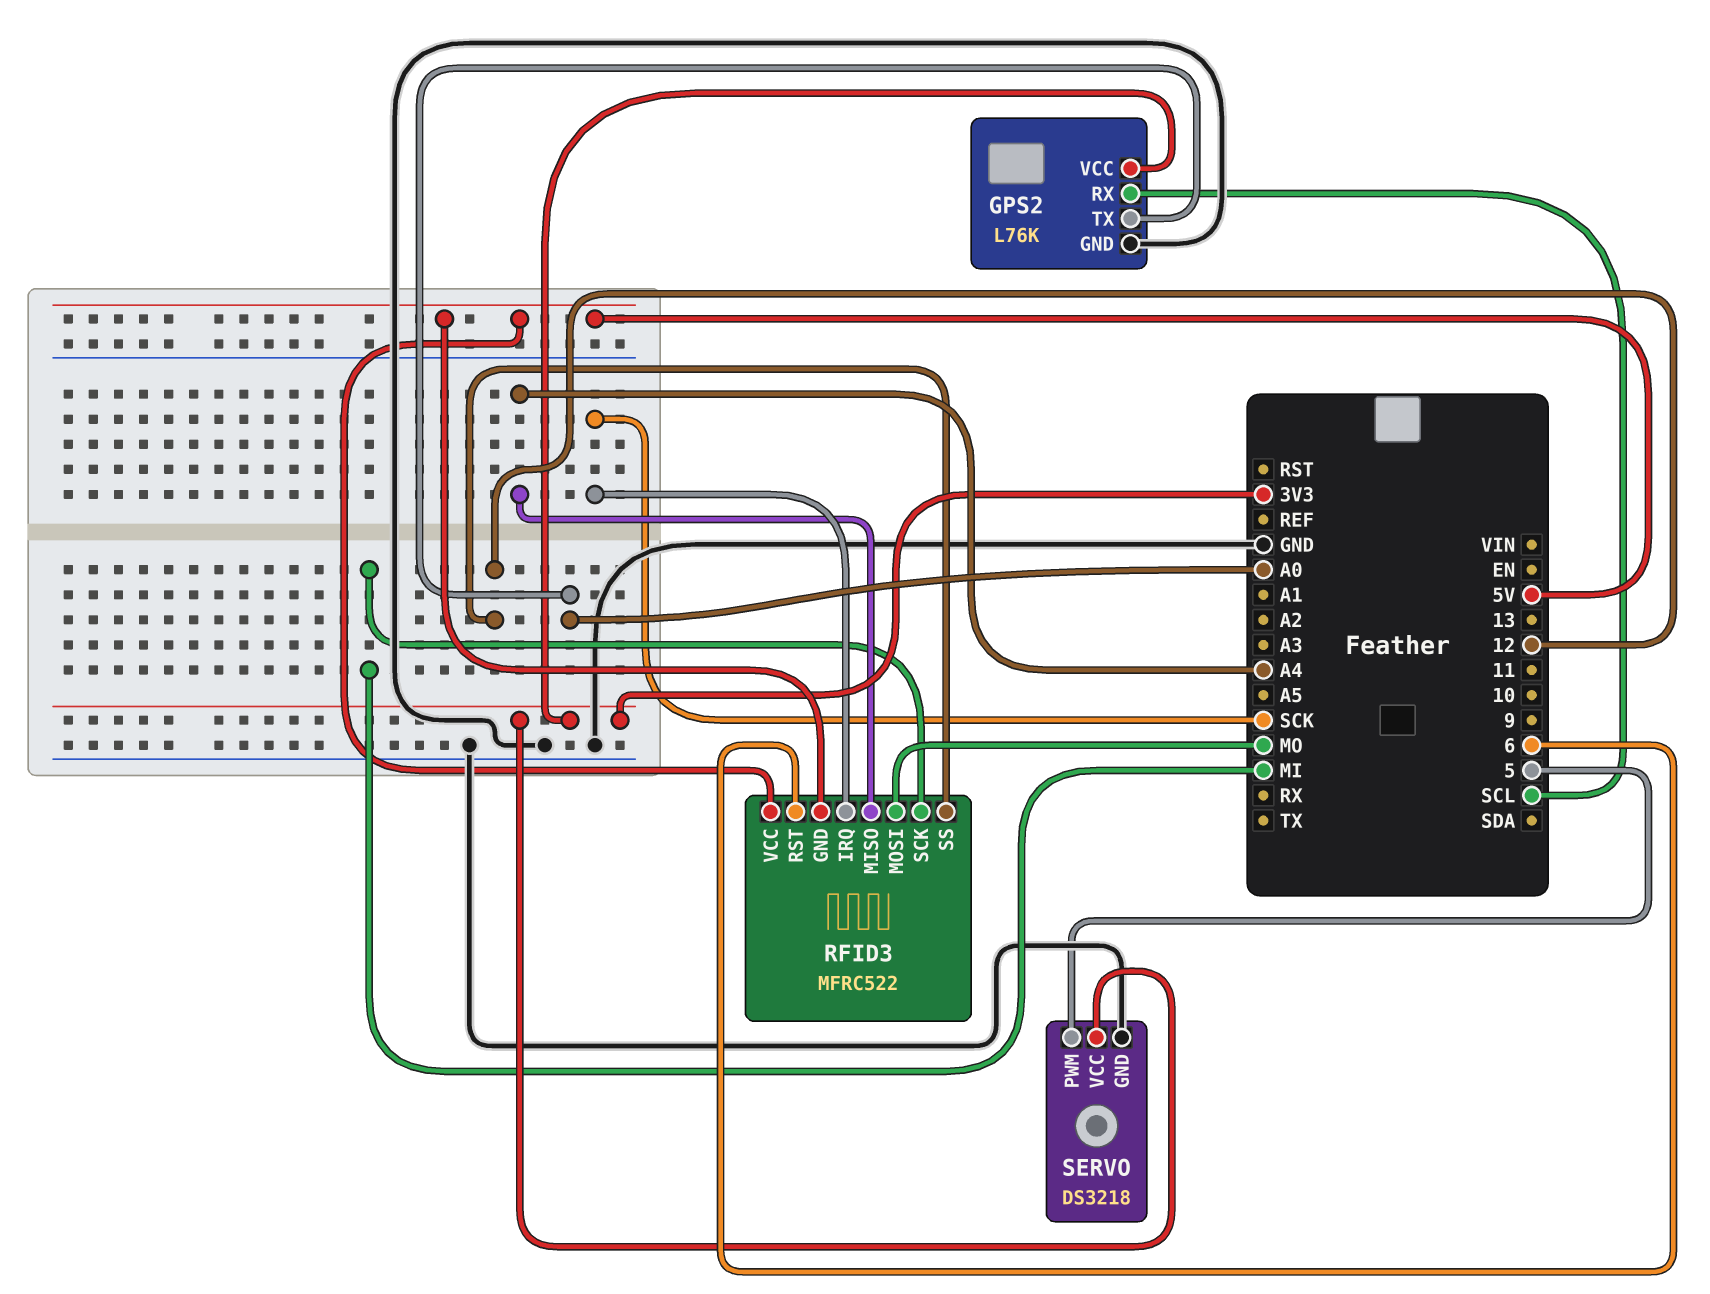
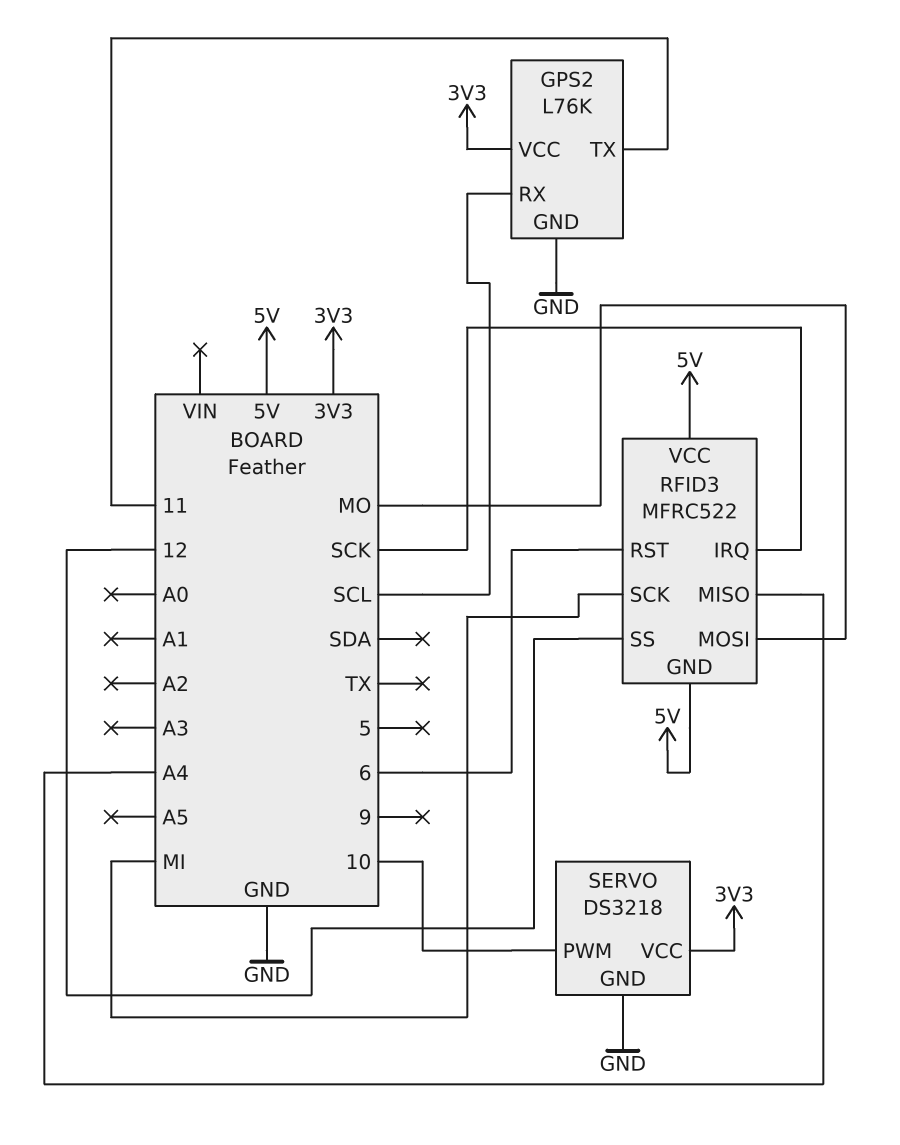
GPS2 pin TX: A0 -> 11
SERVO pin PWM: 5 -> 10

